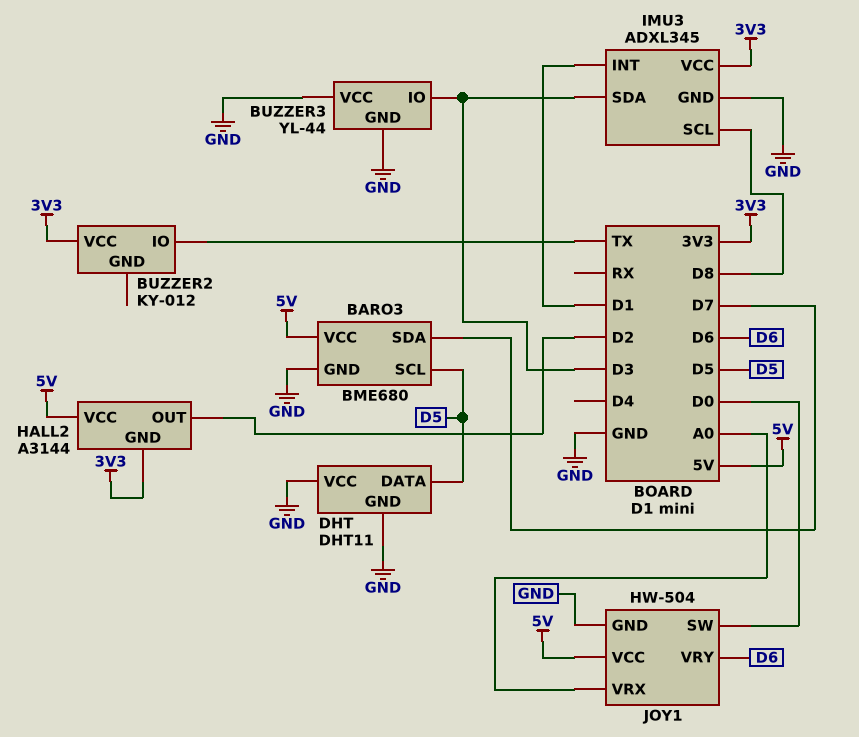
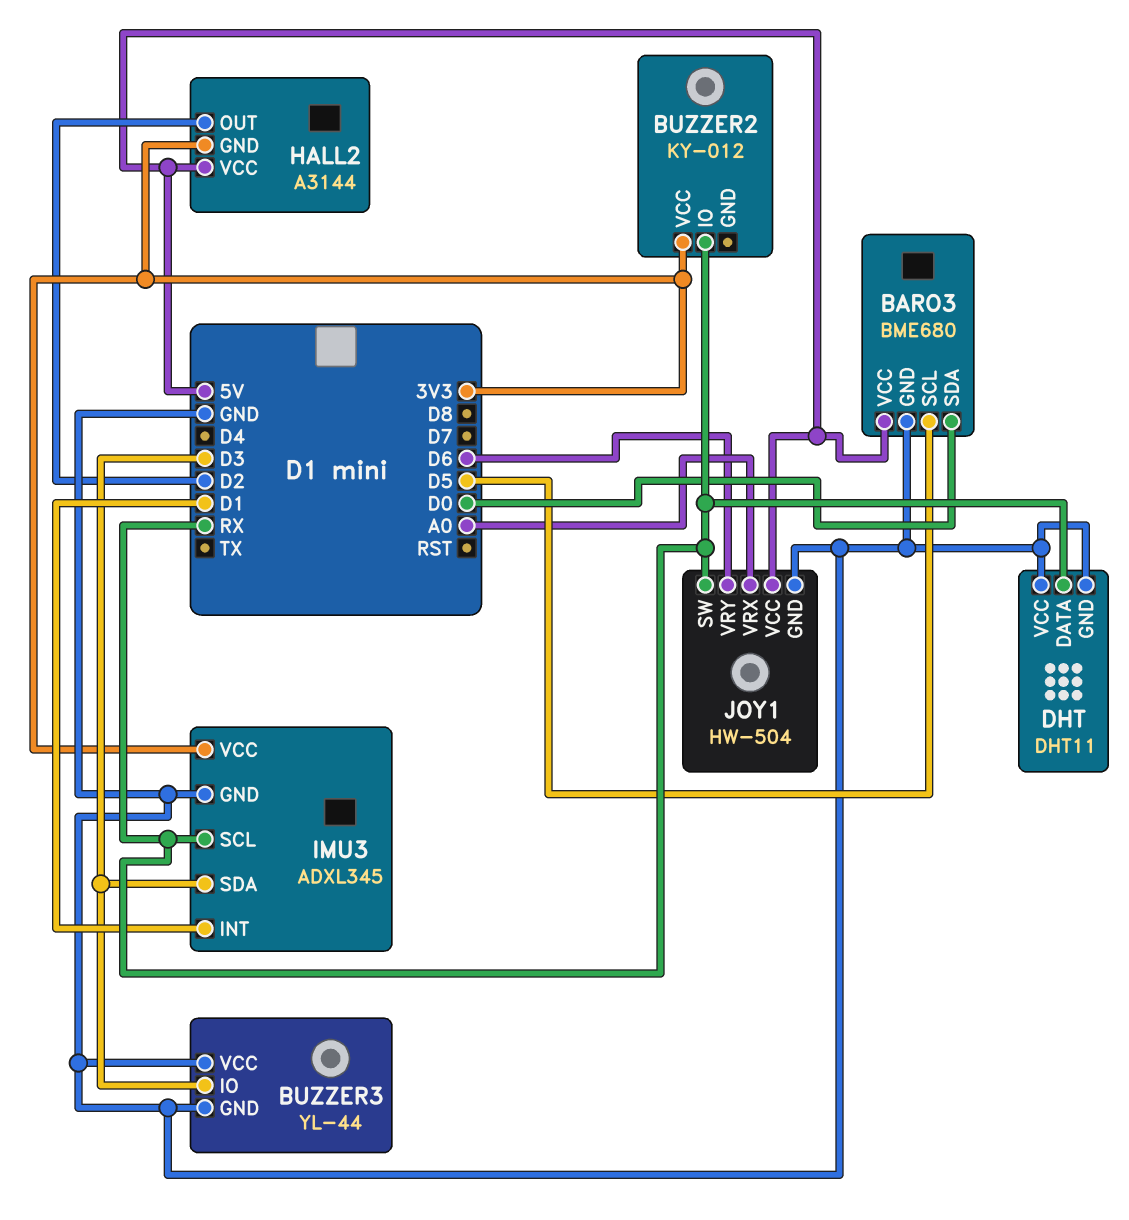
BARO3 pin SDA: D7 -> D0
BUZZER2 pin IO: TX -> RX
DHT pin DATA: D5 -> RX
IMU3 pin SCL: D8 -> RX
JOY1 pin SW: D0 -> RX

